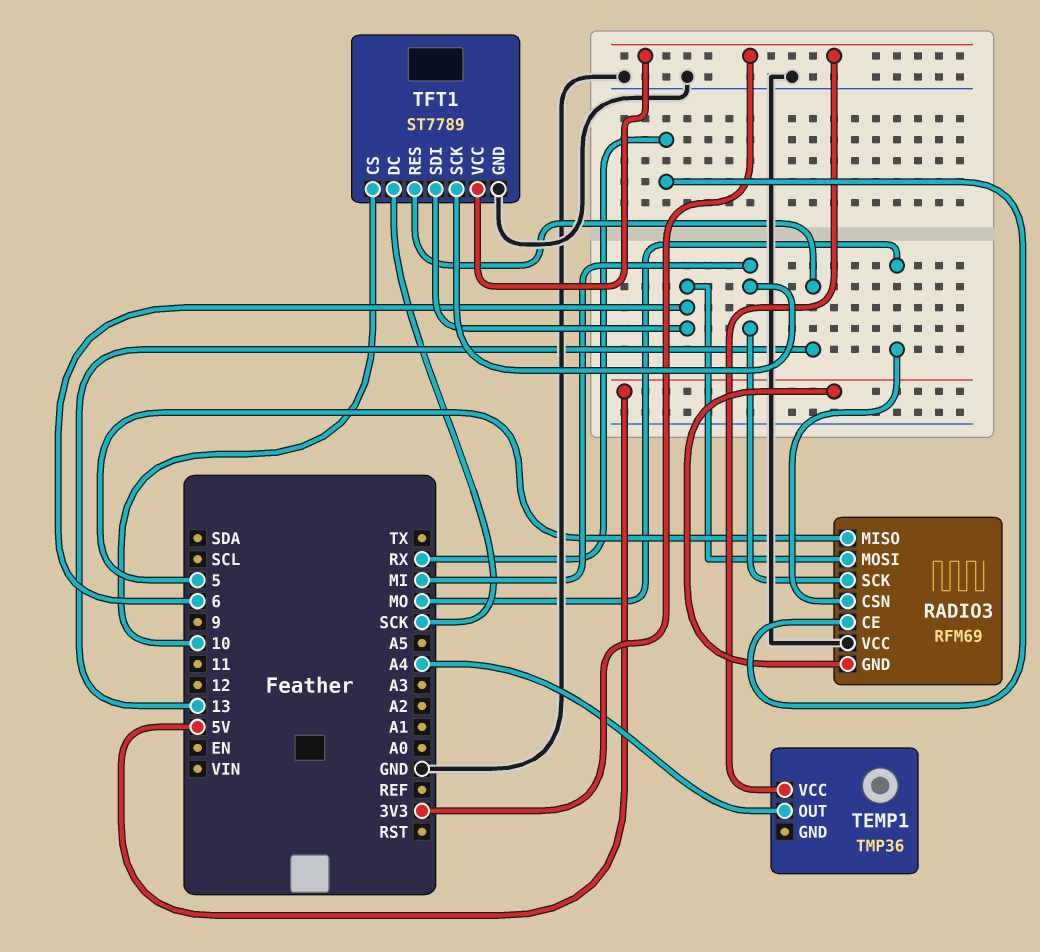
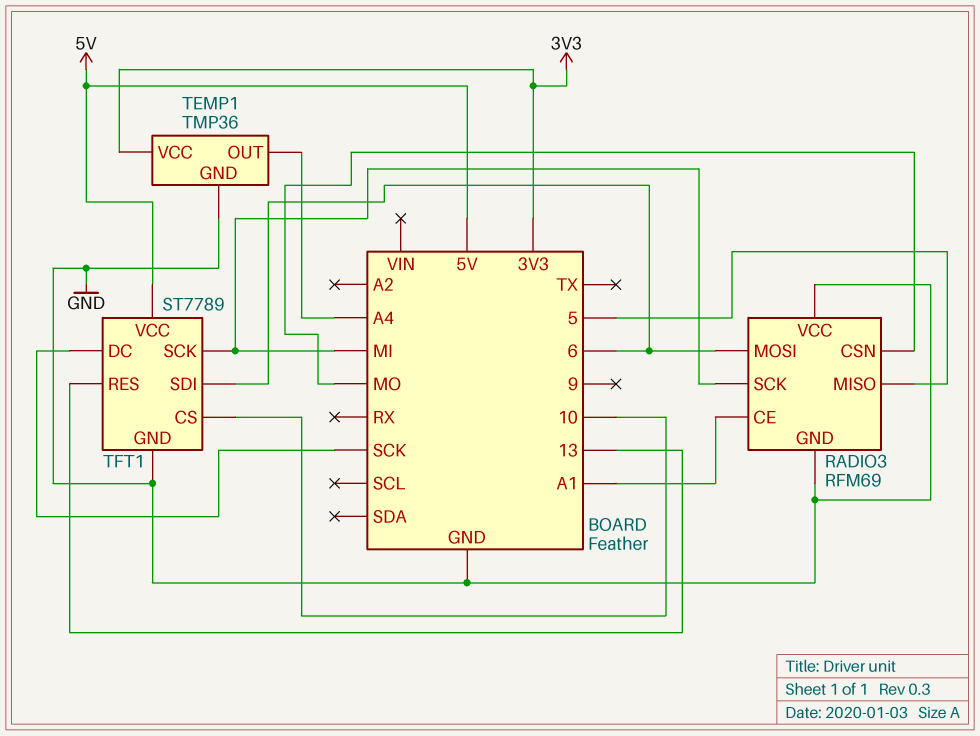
RADIO3 pin CE: RX -> A1
RADIO3 pin GND: 5V -> GND
TEMP1 pin GND: none -> GND
TFT1 pin VCC: 3V3 -> 5V

